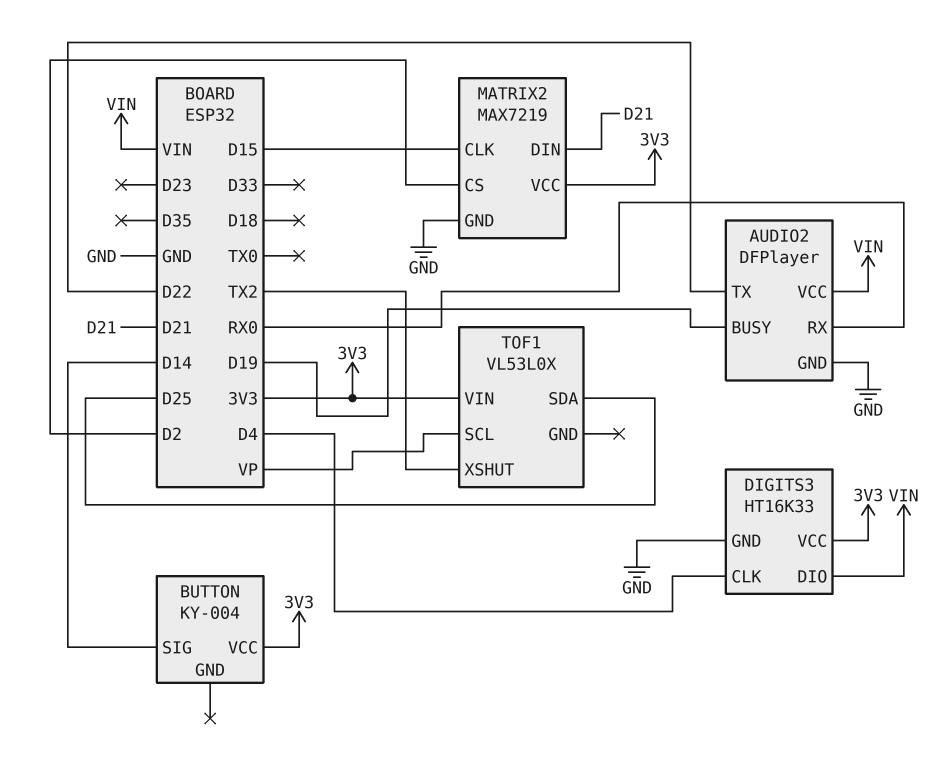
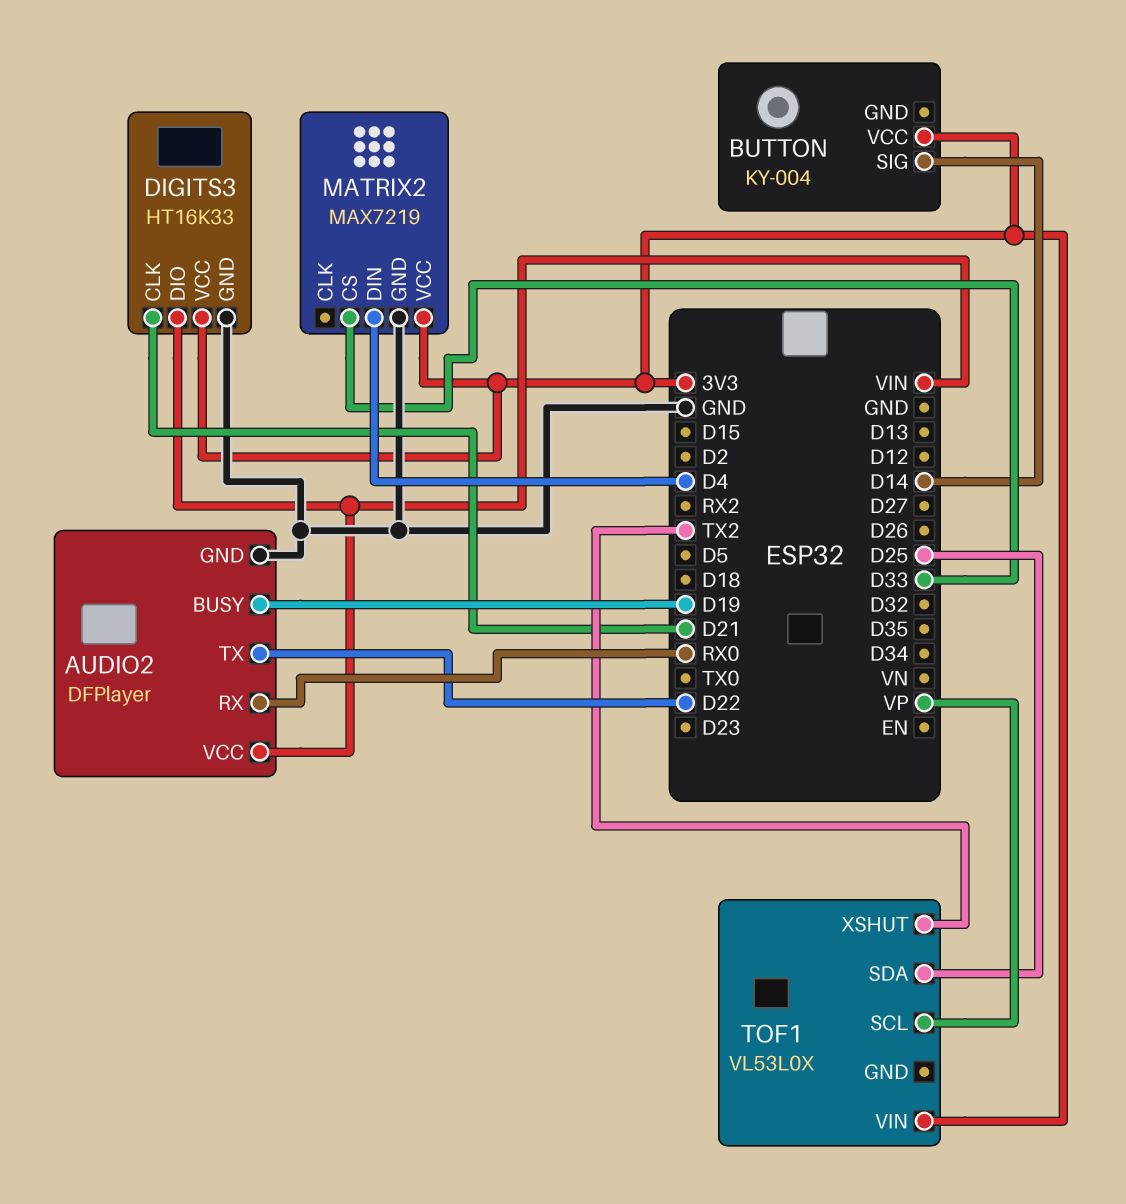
DIGITS3 pin CLK: D4 -> D21
MATRIX2 pin CLK: D15 -> none
MATRIX2 pin CS: D2 -> D33
MATRIX2 pin DIN: D21 -> D4

